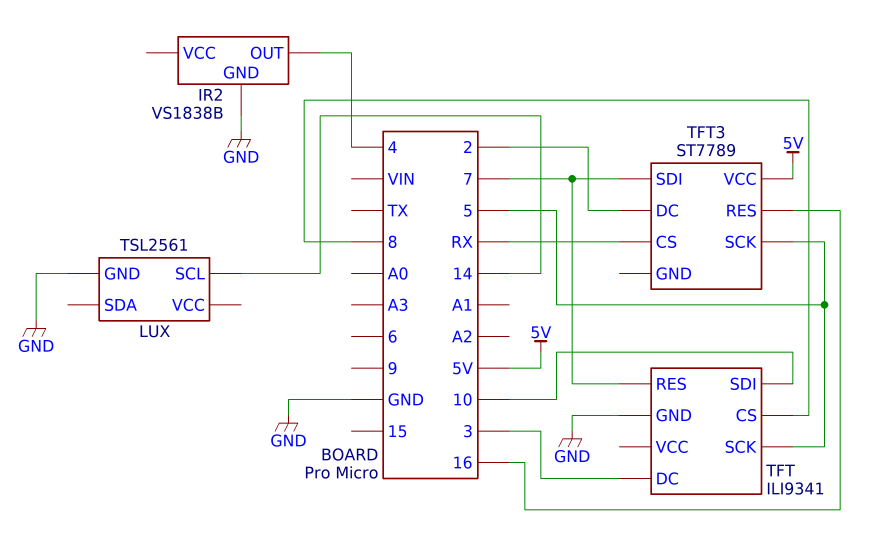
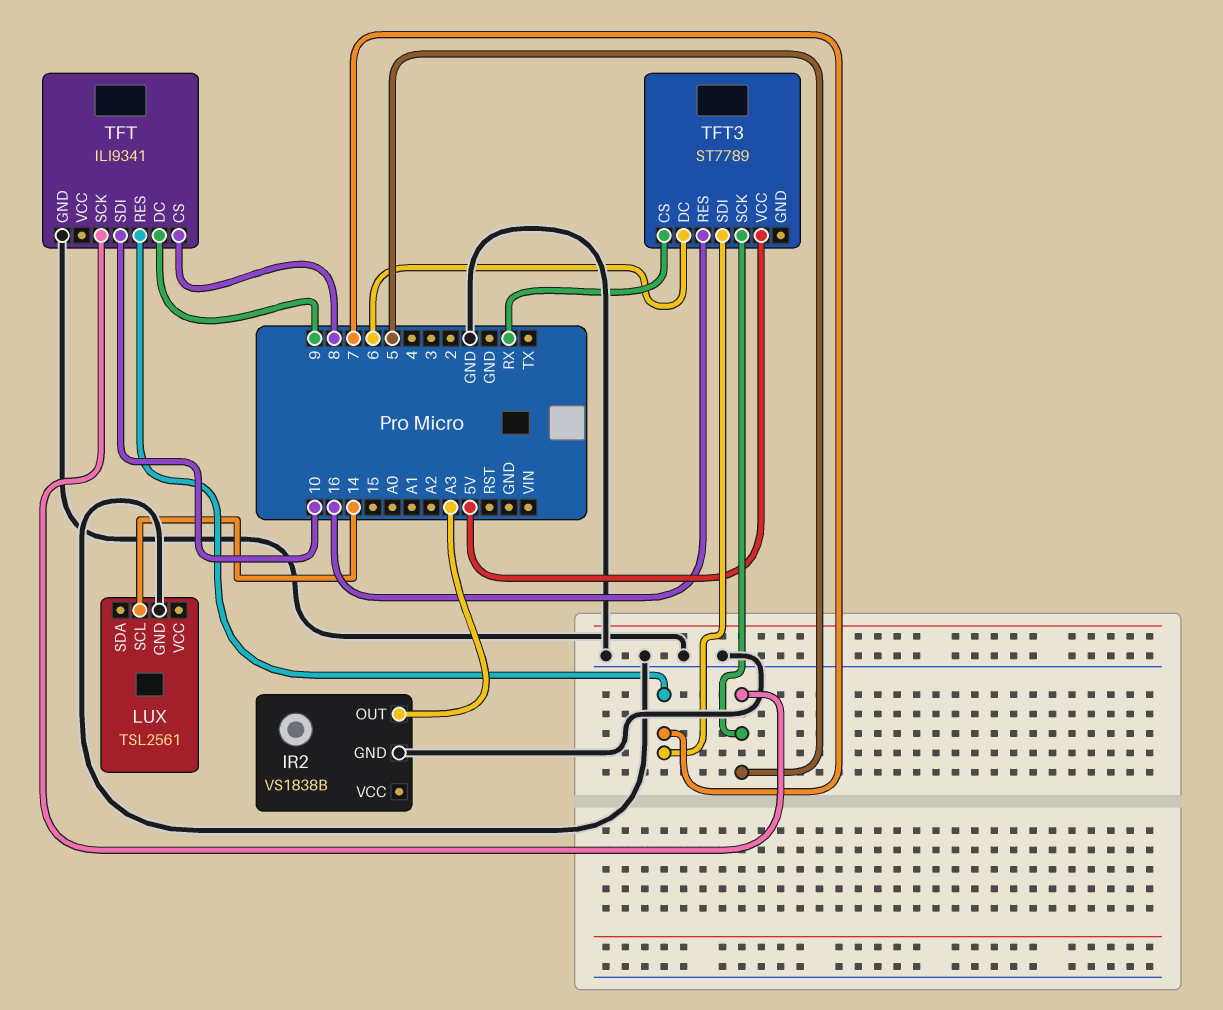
IR2 pin OUT: 4 -> A3
TFT pin DC: 3 -> 9
TFT3 pin DC: 2 -> 6

